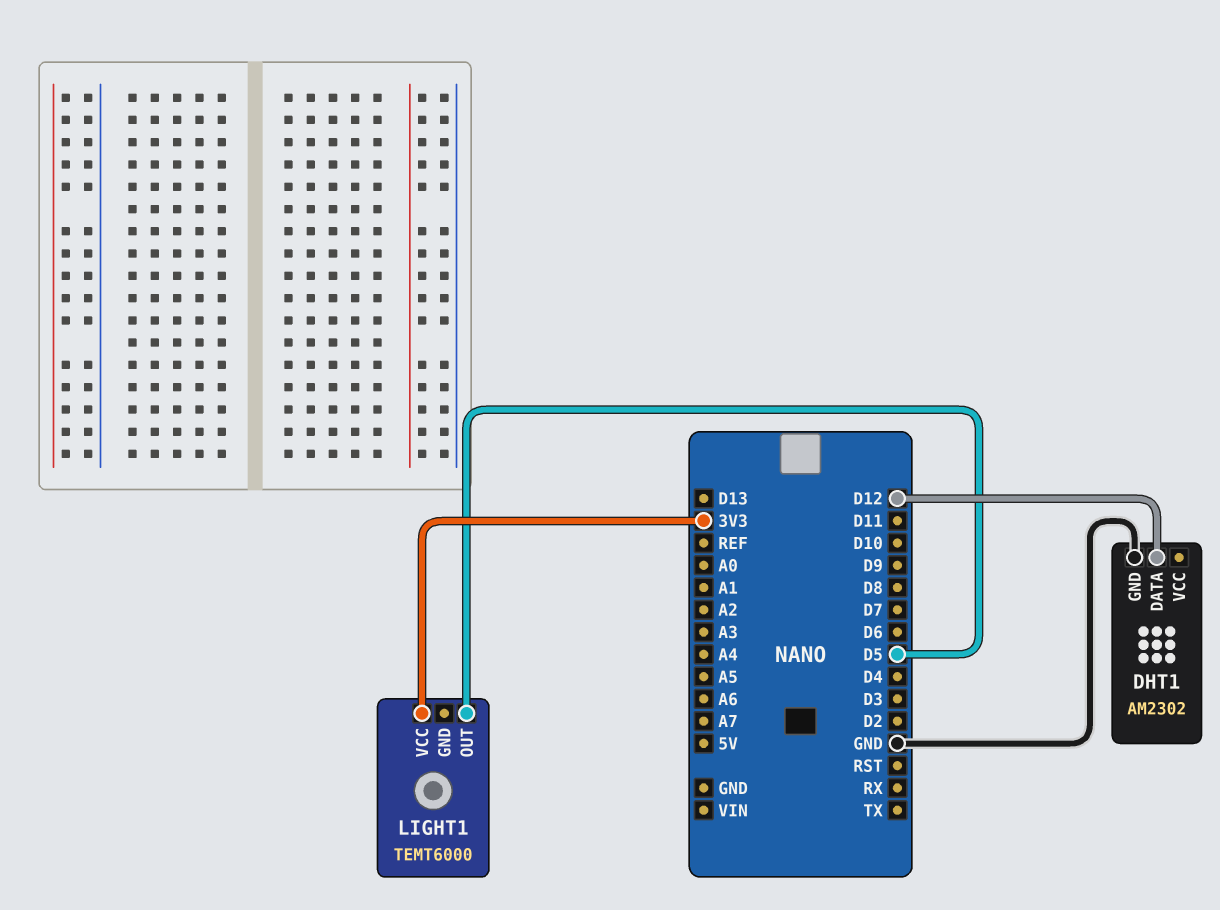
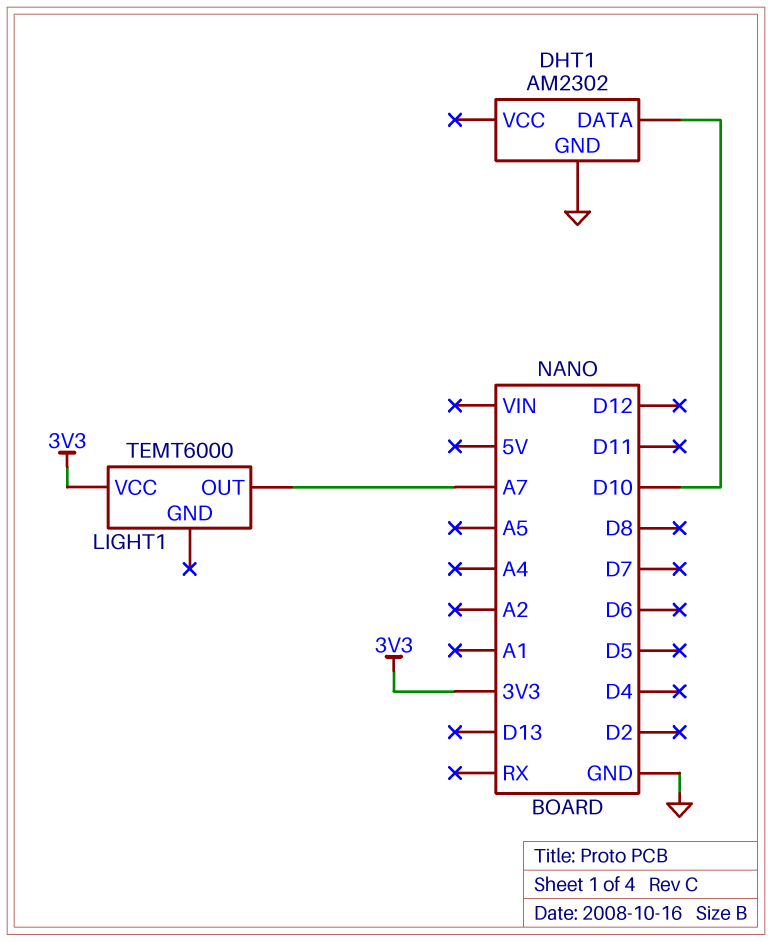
DHT1 pin DATA: D12 -> D10
LIGHT1 pin OUT: D5 -> A7

